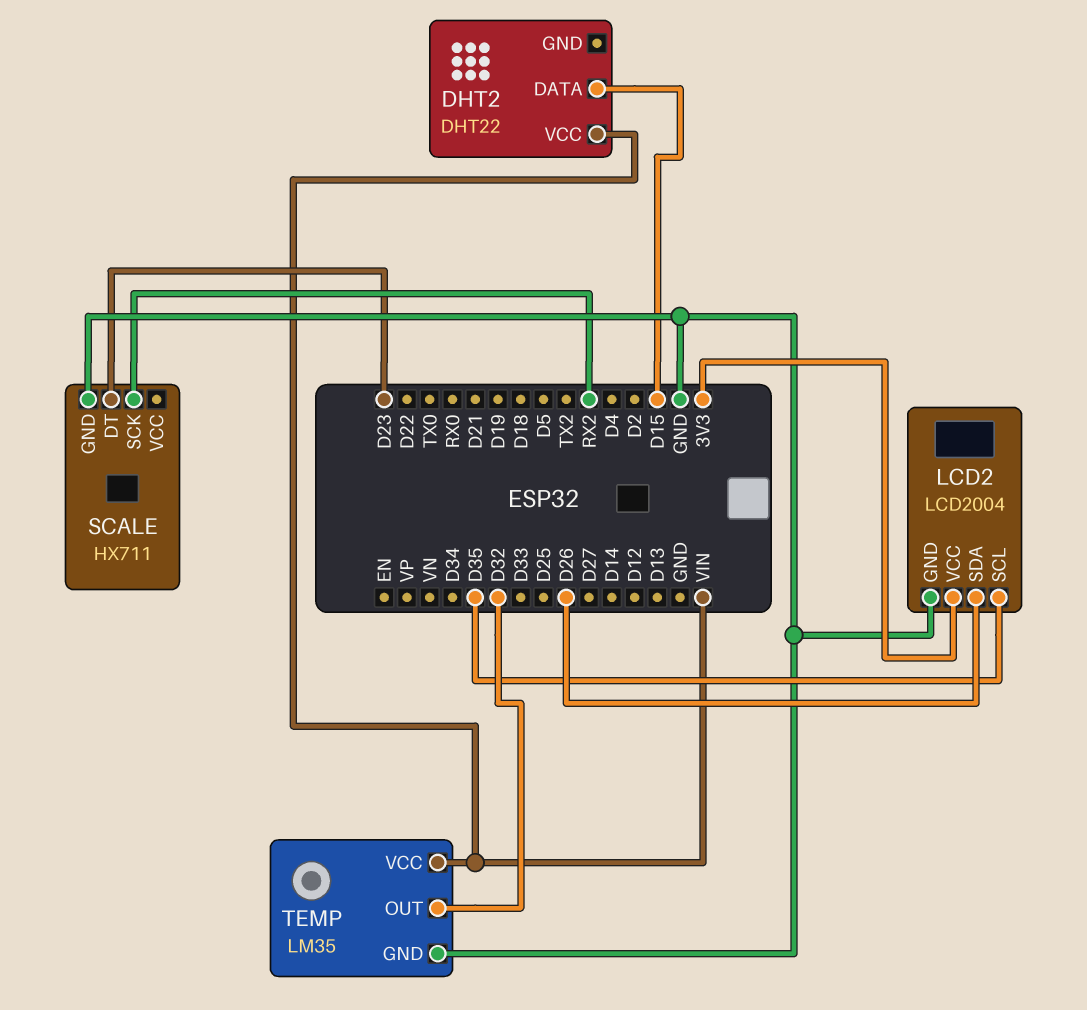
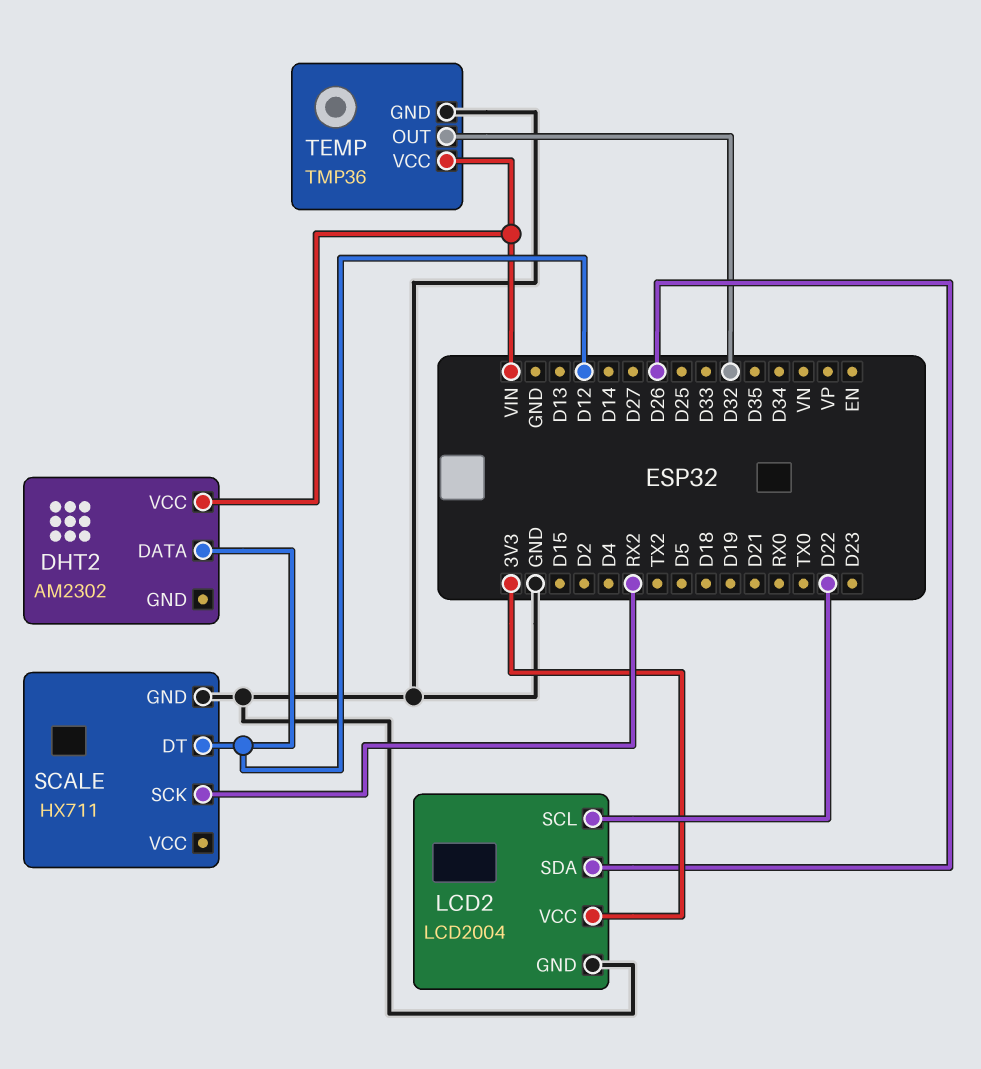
DHT2: DHT22 -> AM2302
DHT2 pin DATA: D15 -> D12
LCD2 pin SCL: D35 -> D22
SCALE pin DT: D23 -> D12
TEMP: LM35 -> TMP36

